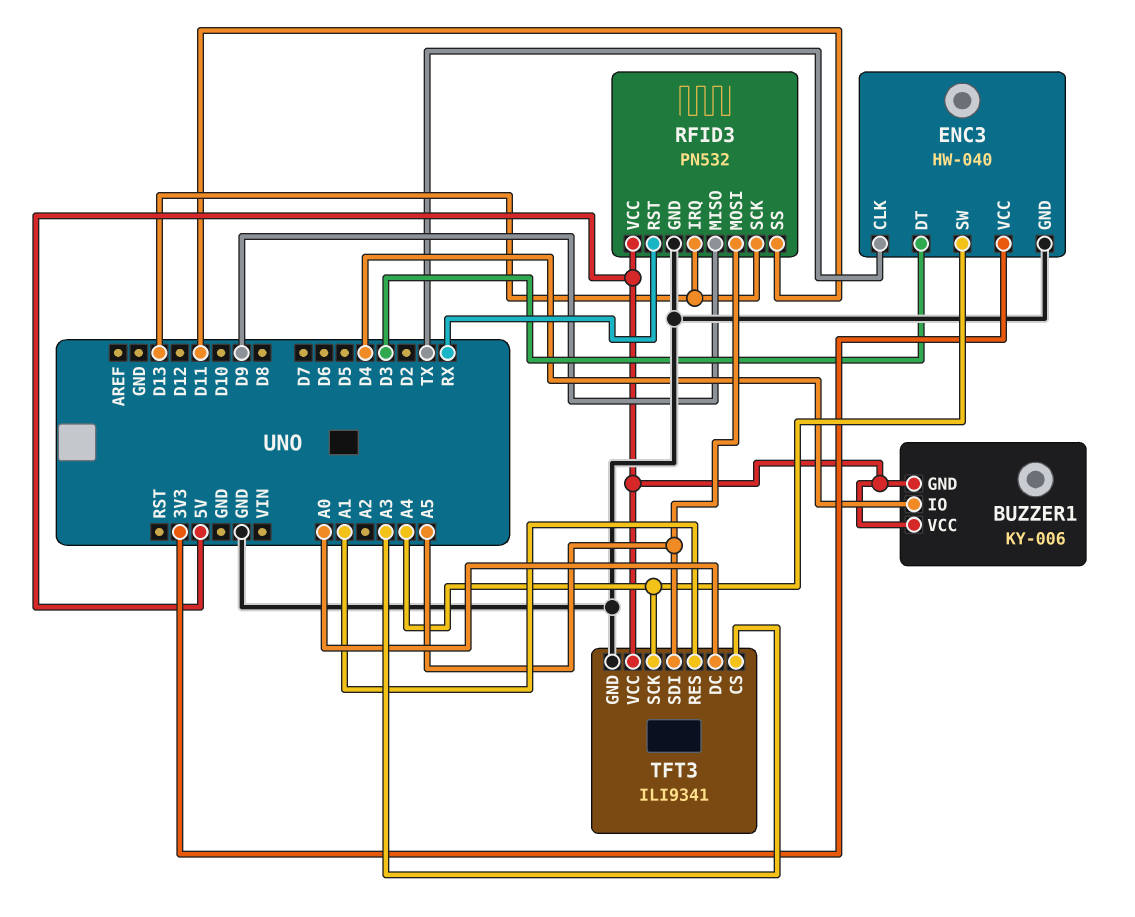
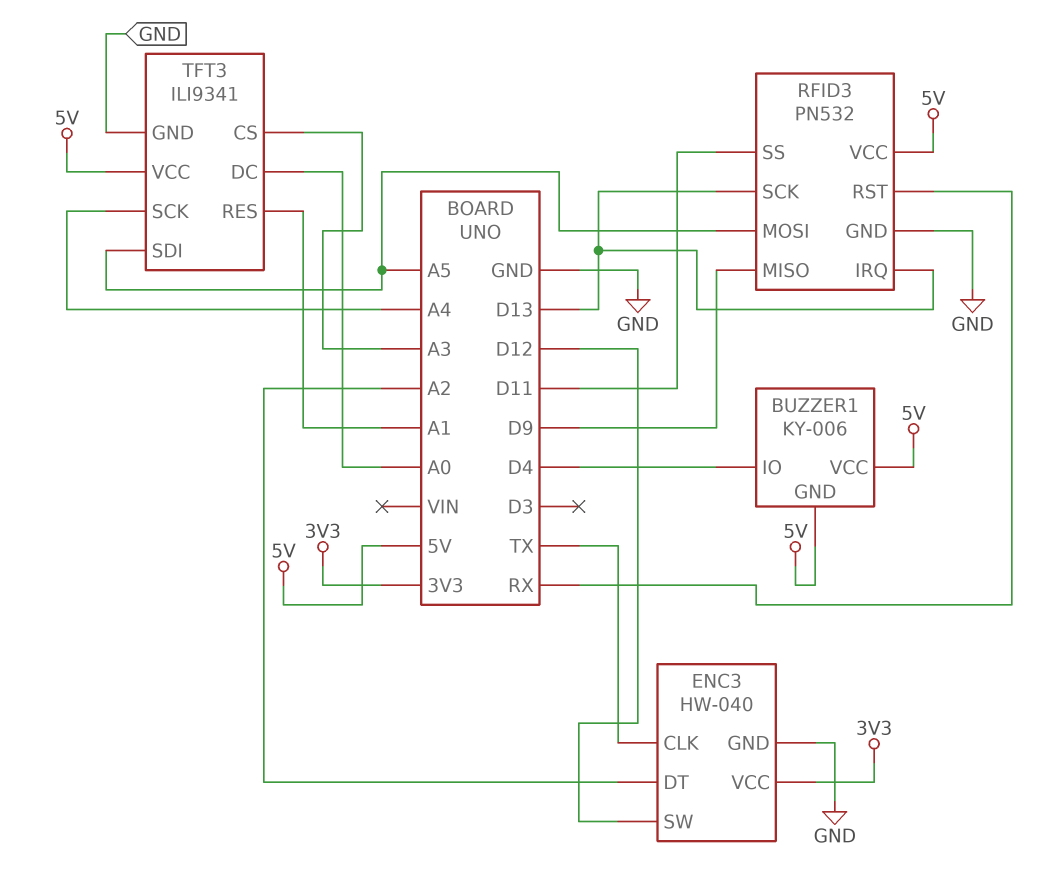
ENC3 pin DT: D3 -> A2
ENC3 pin SW: A4 -> D12

